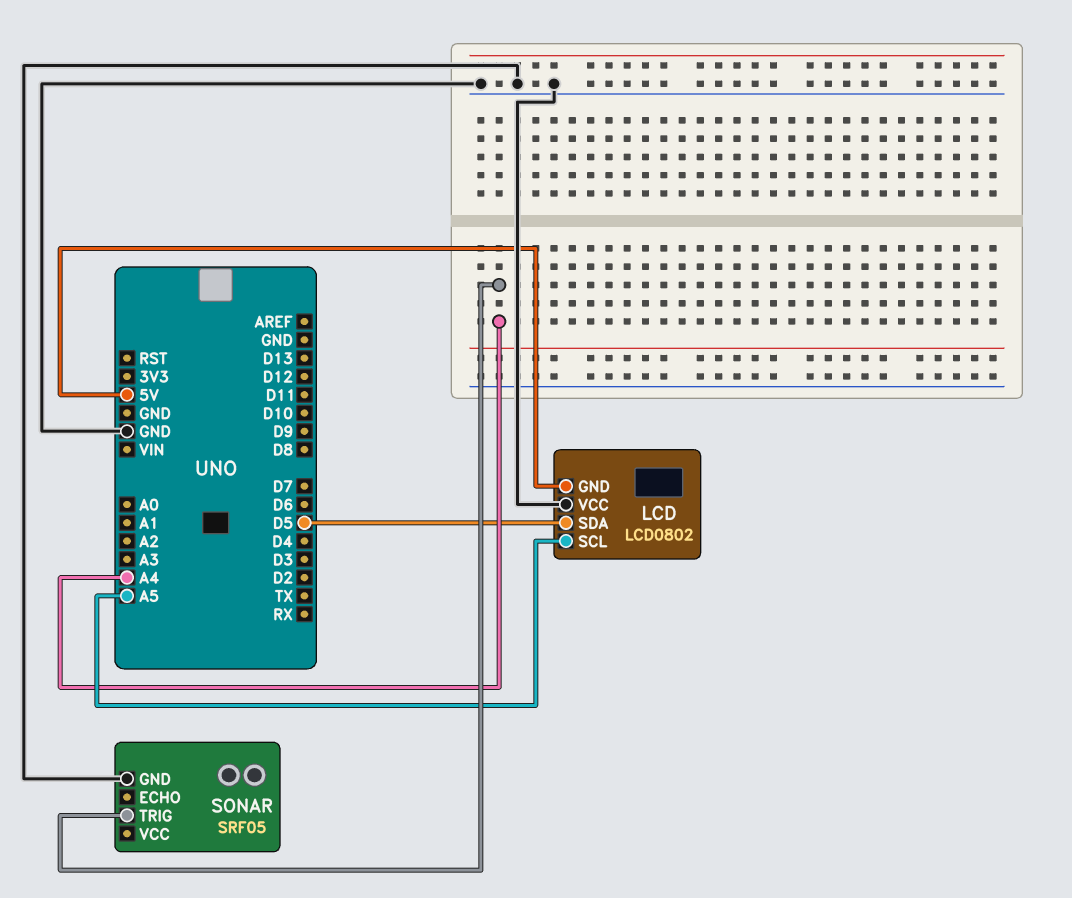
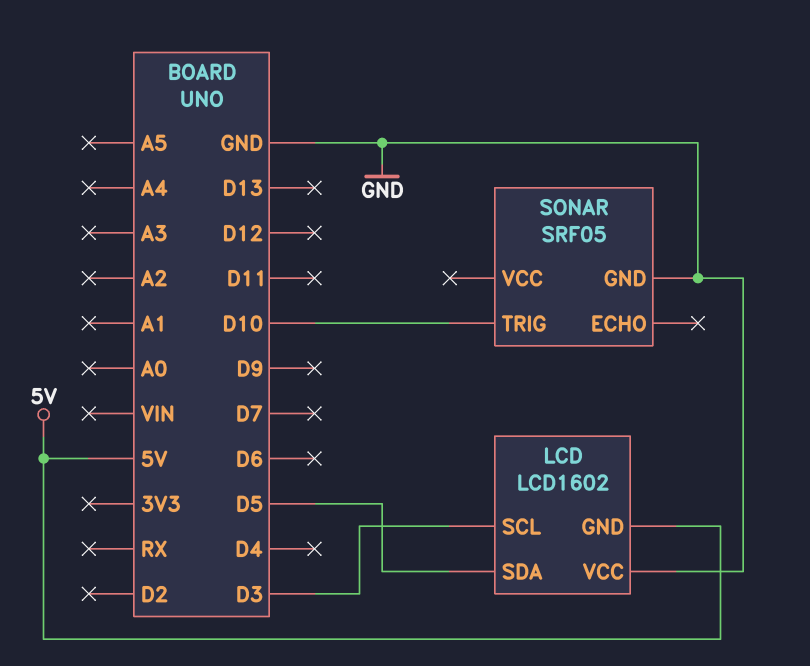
LCD: LCD0802 -> LCD1602
LCD pin SCL: A5 -> D3
SONAR pin TRIG: A4 -> D10

